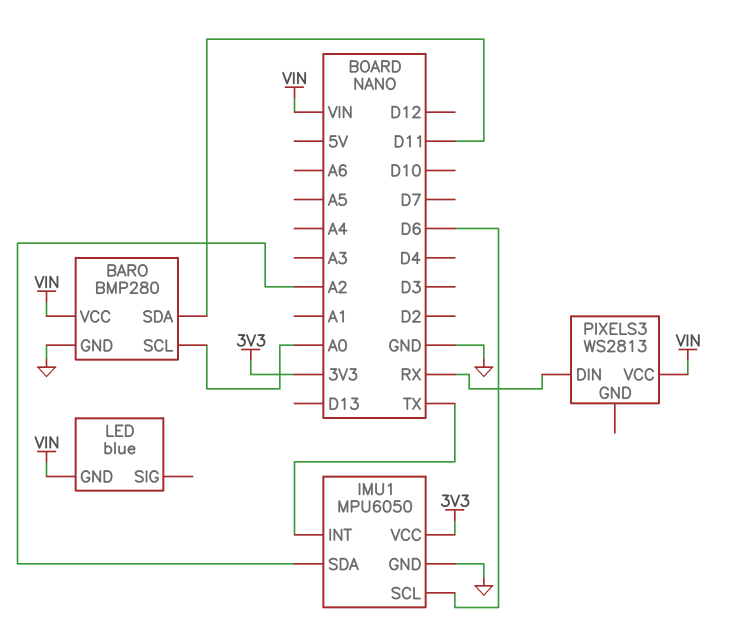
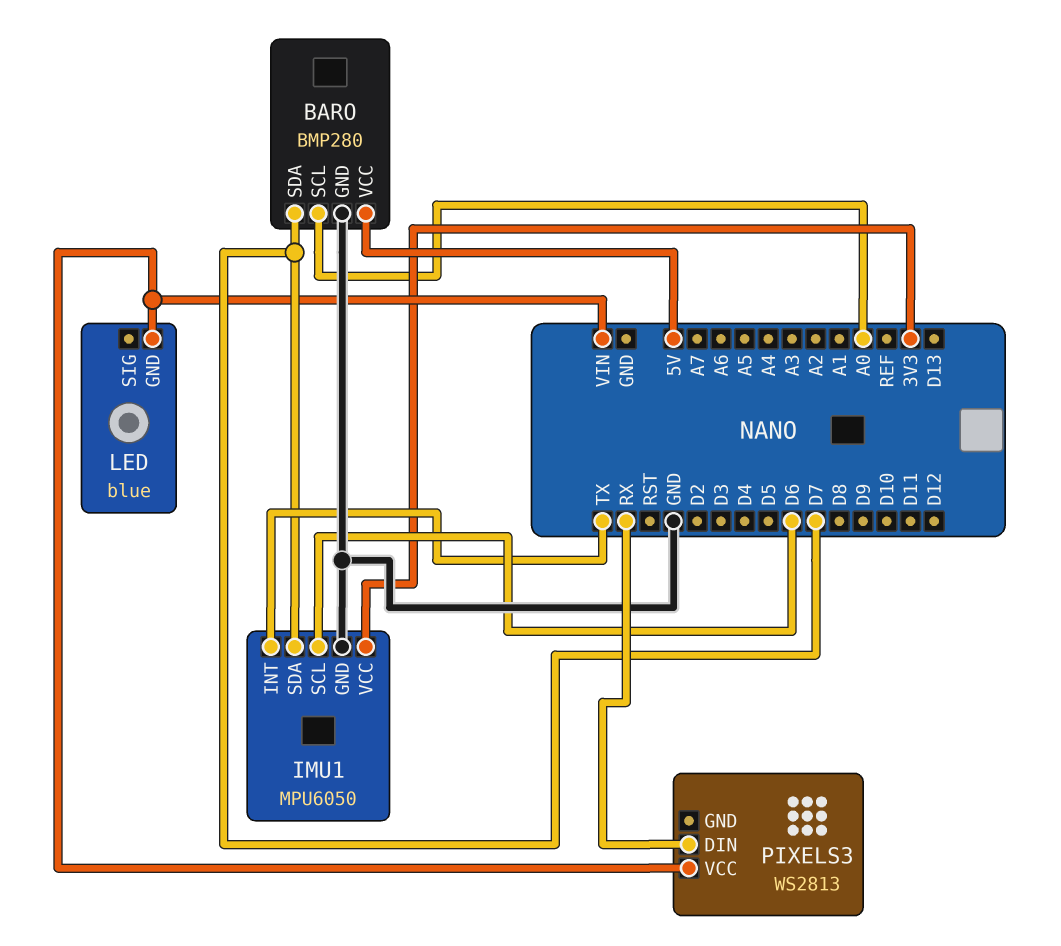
BARO pin SDA: D11 -> D7
BARO pin VCC: VIN -> 5V
IMU1 pin SDA: A2 -> D7

